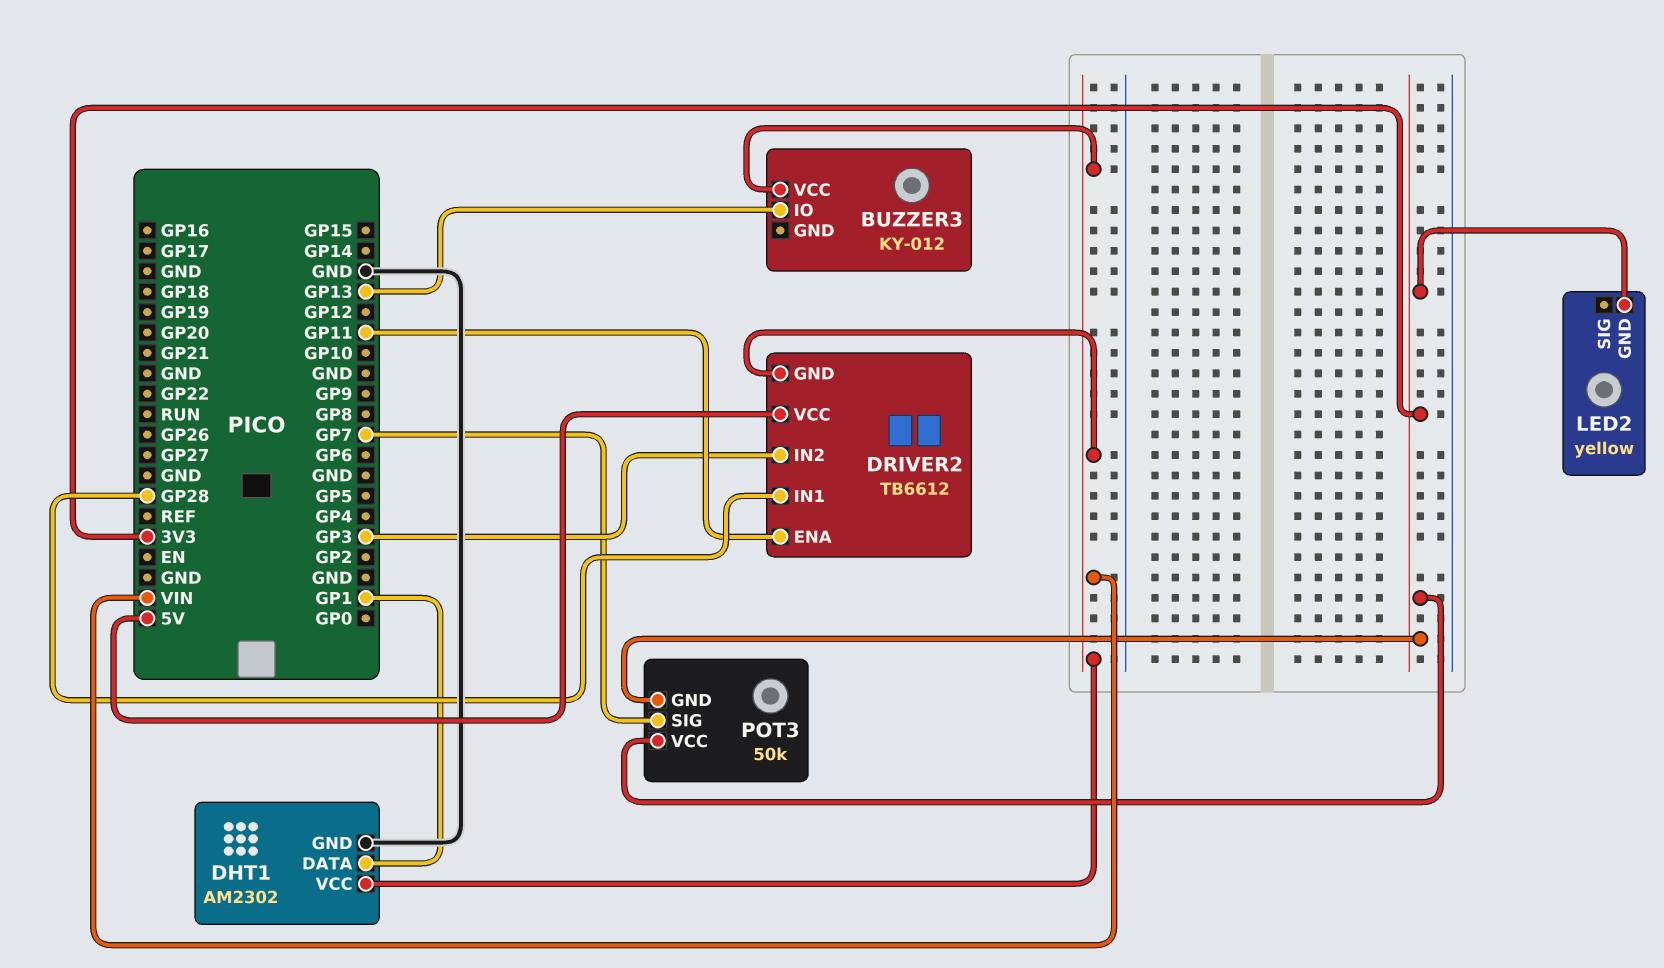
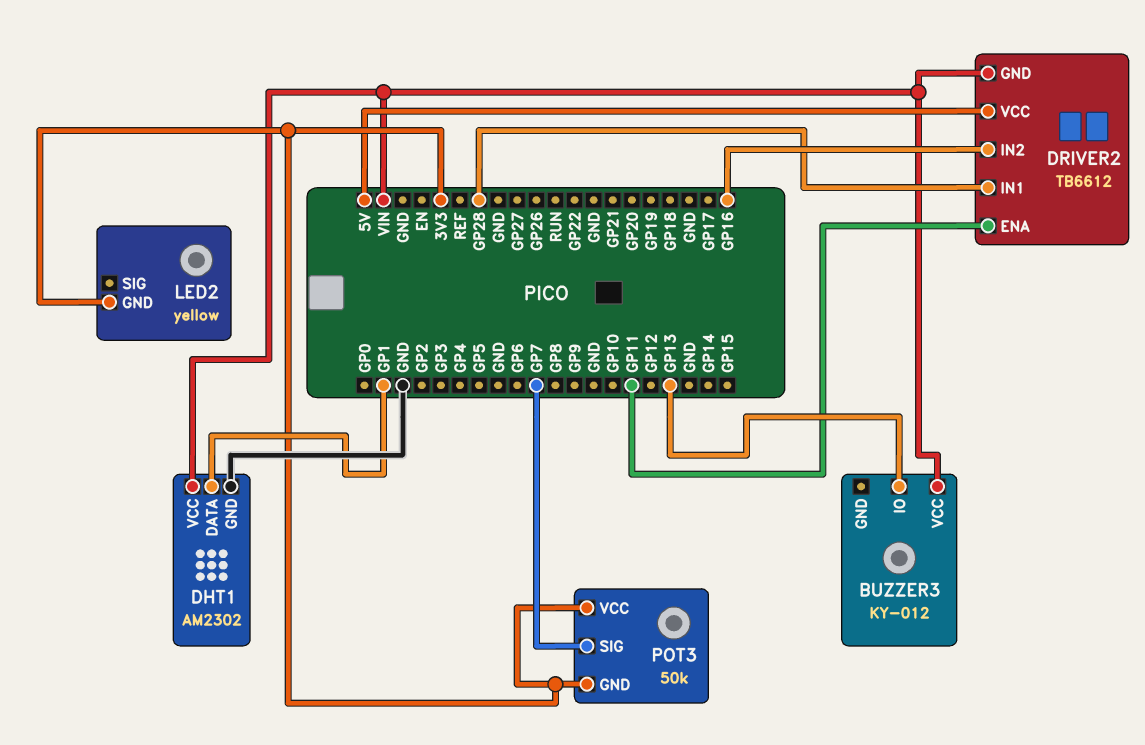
DRIVER2 pin IN2: GP3 -> GP16

